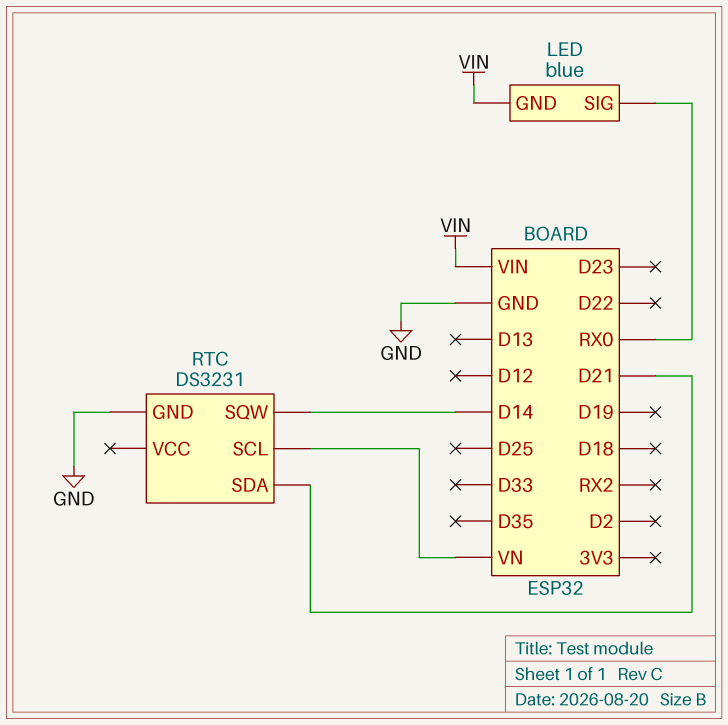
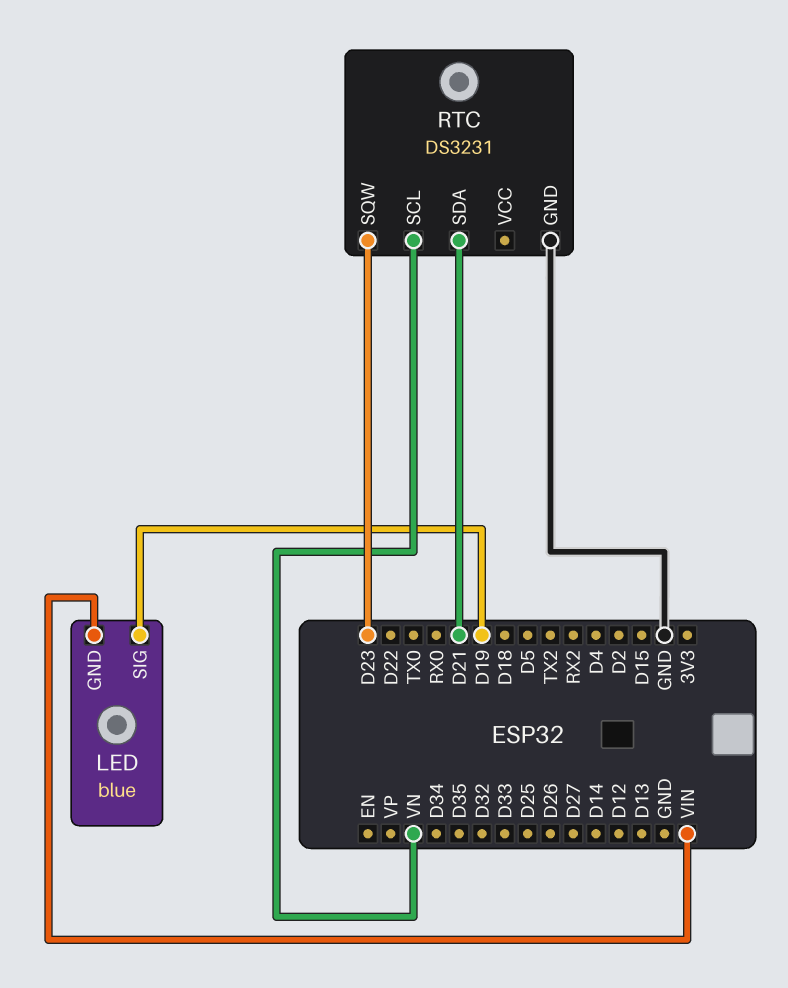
LED pin SIG: RX0 -> D19
RTC pin SQW: D14 -> D23

